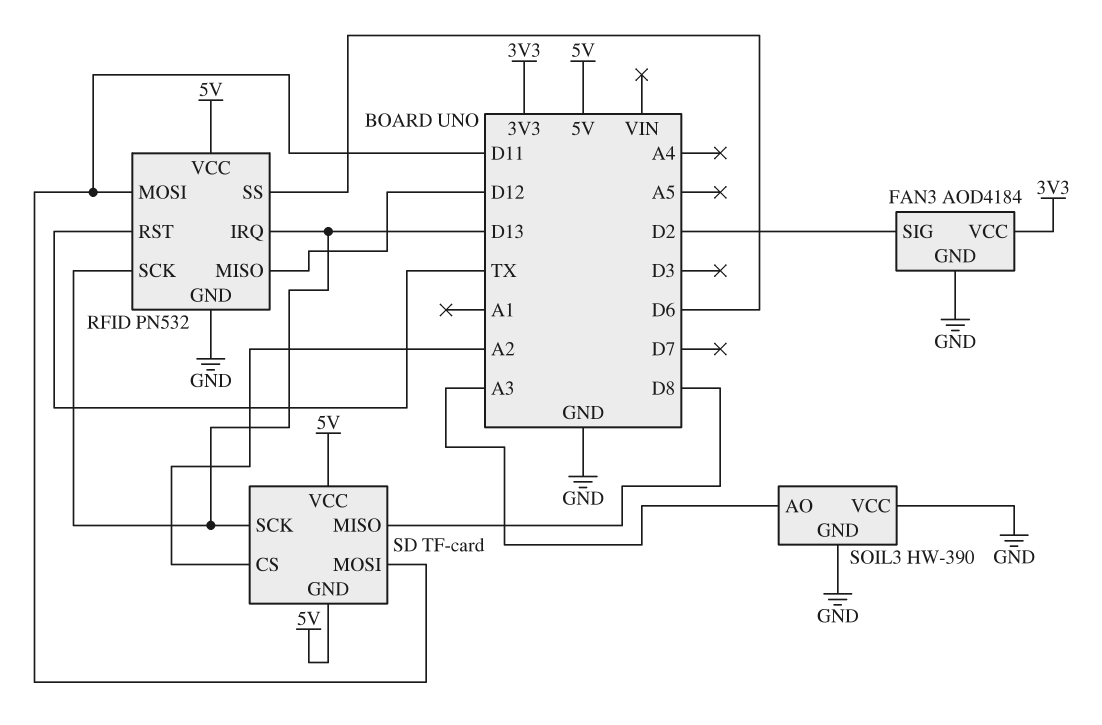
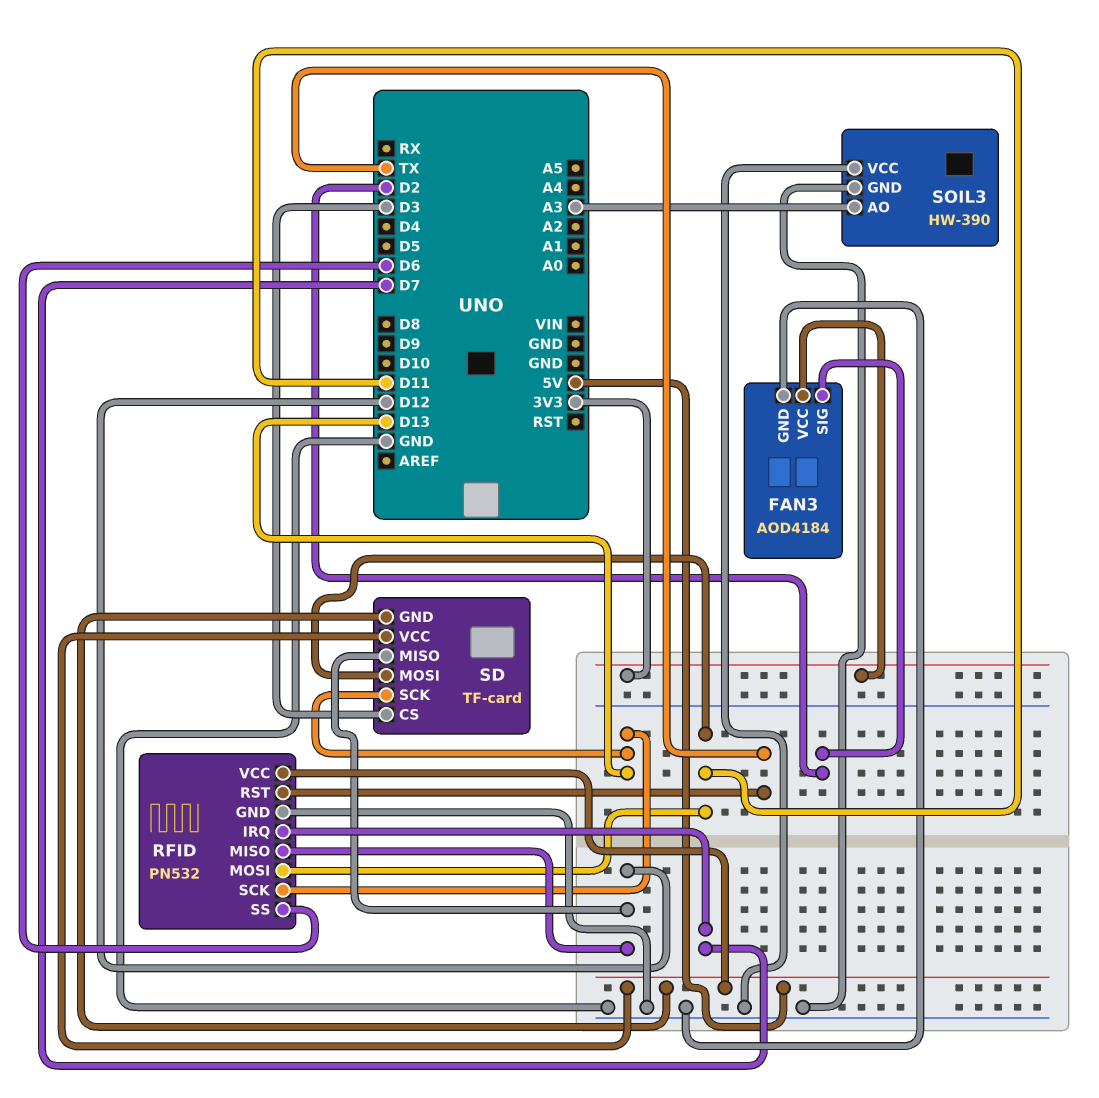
RFID pin IRQ: D13 -> D7
SD pin CS: A2 -> D3
SD pin MISO: D8 -> D12

